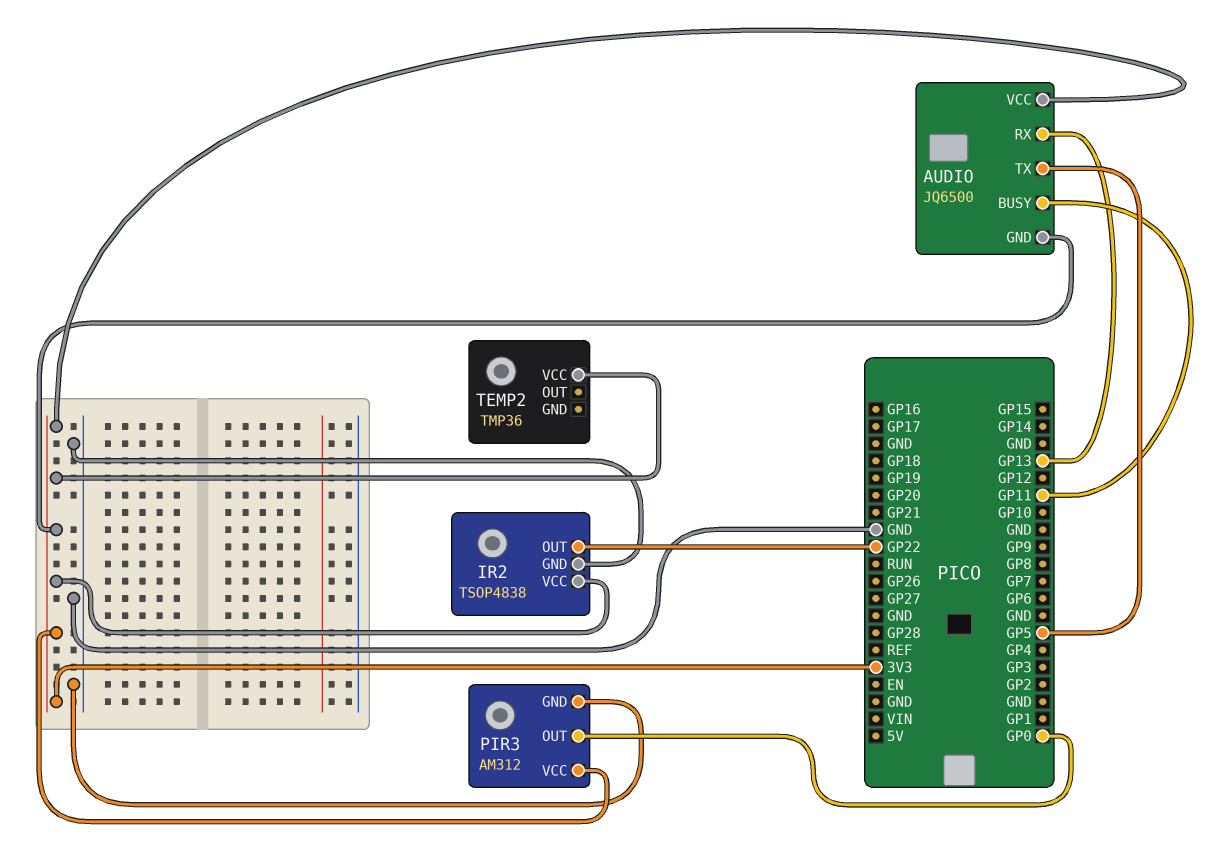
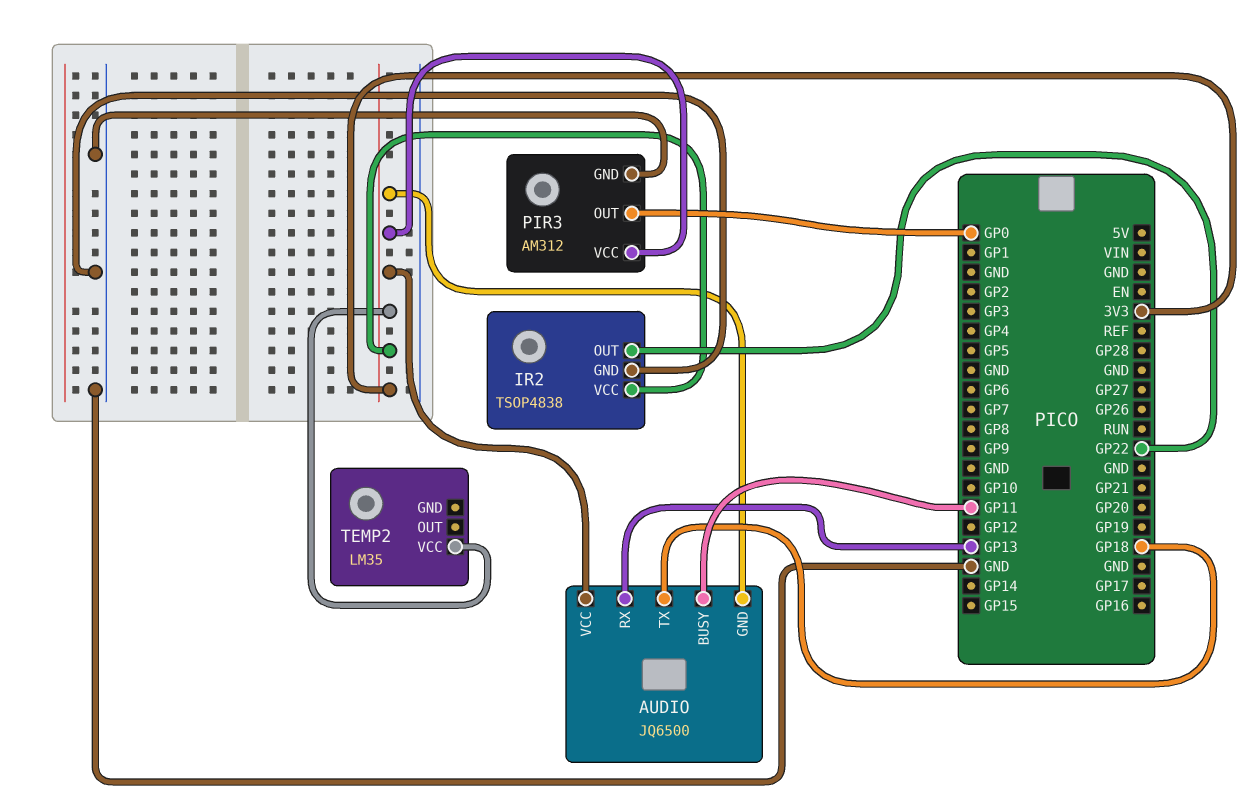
AUDIO pin TX: GP5 -> GP18
TEMP2: TMP36 -> LM35

